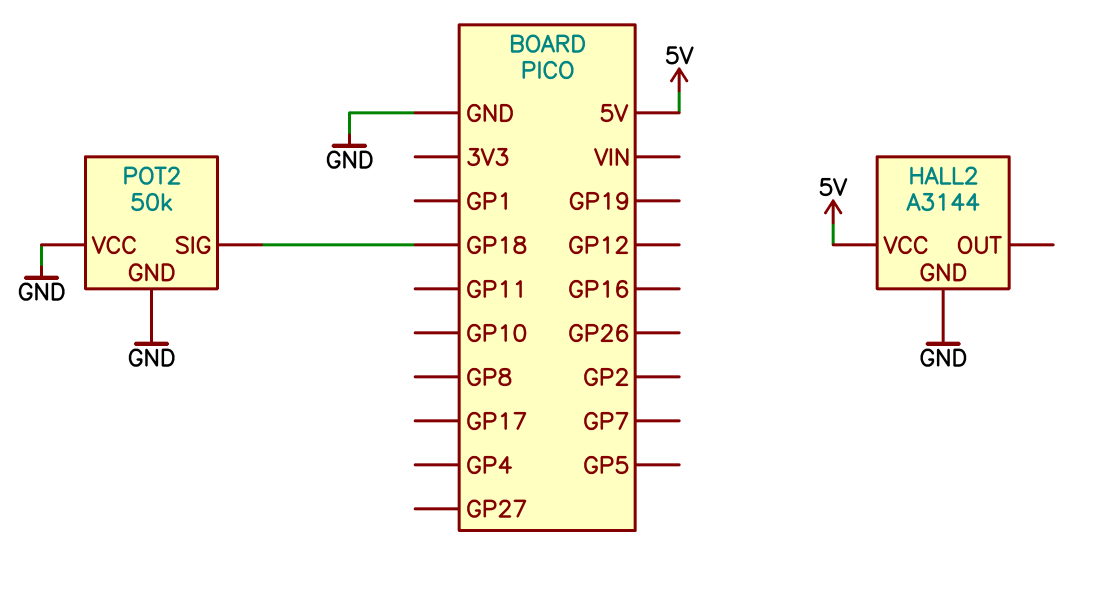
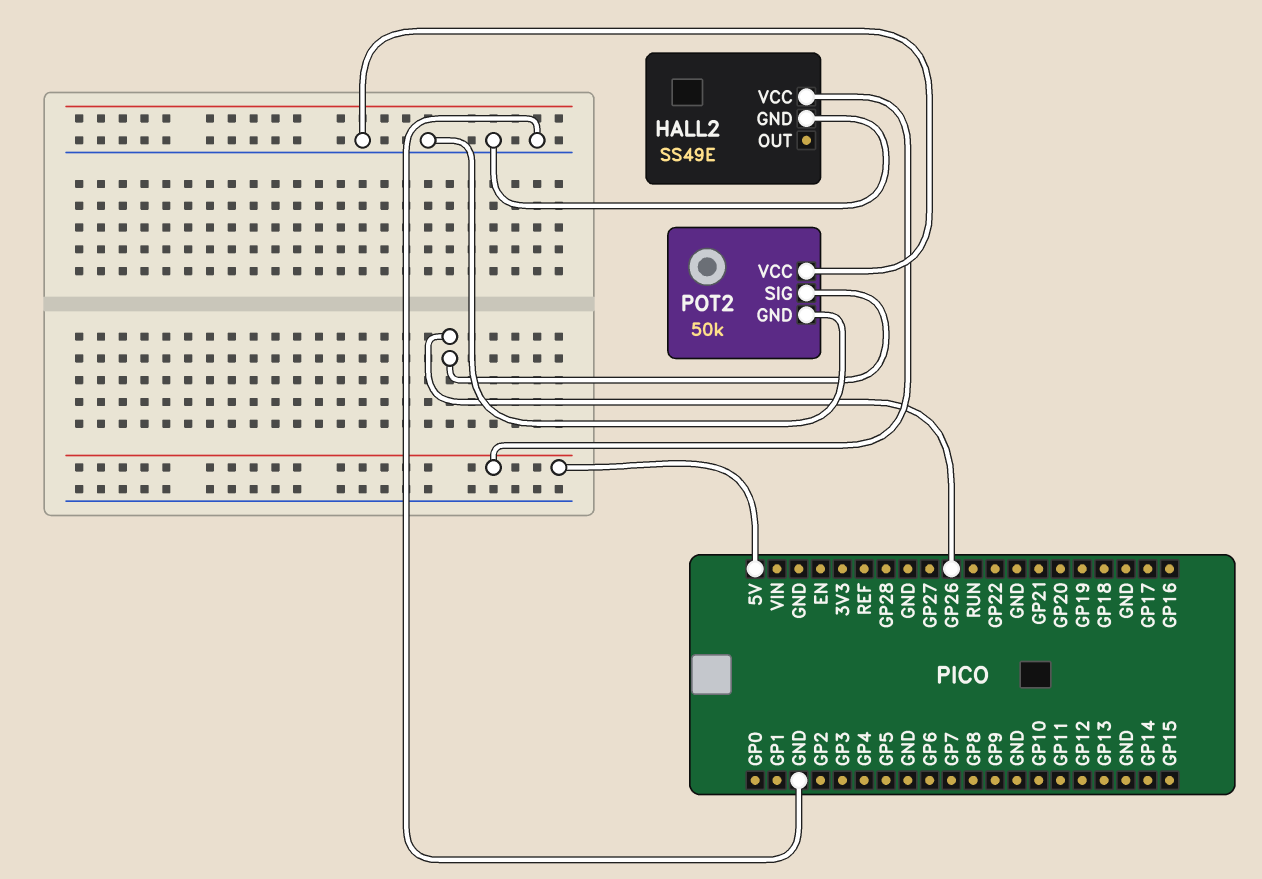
HALL2: A3144 -> SS49E
POT2 pin SIG: GP18 -> GP26

